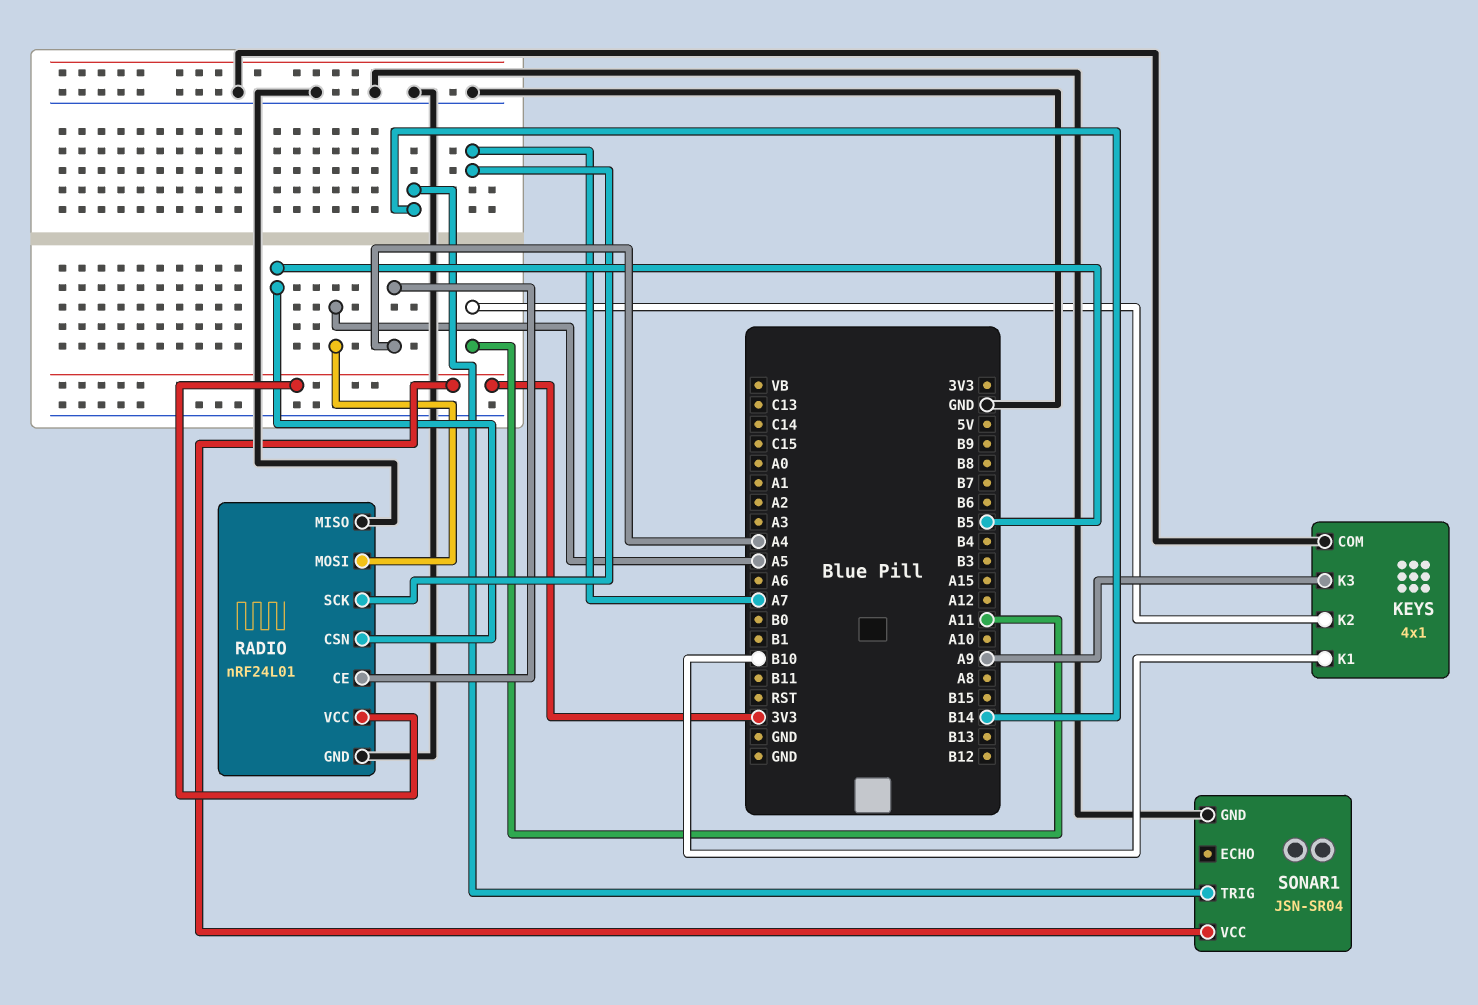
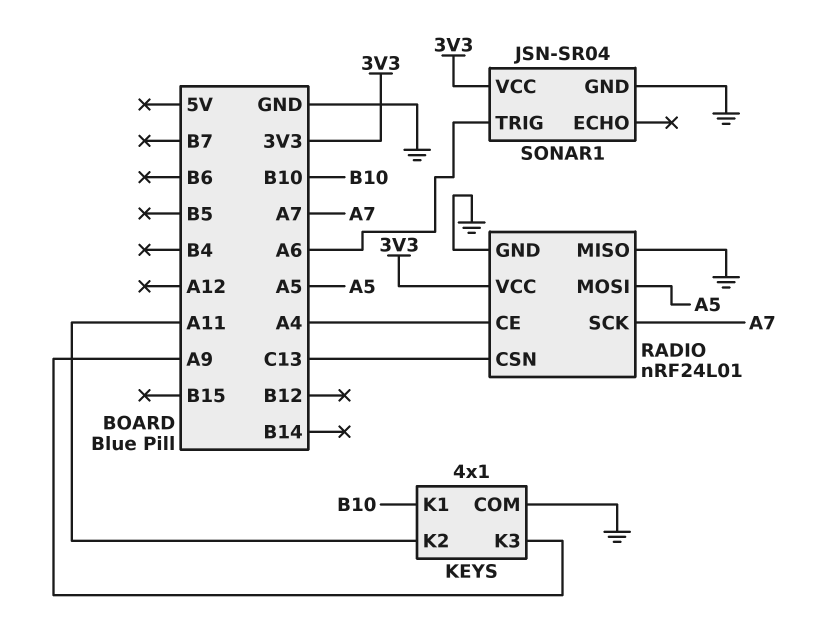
RADIO pin CSN: B5 -> C13
SONAR1 pin TRIG: B14 -> A6

